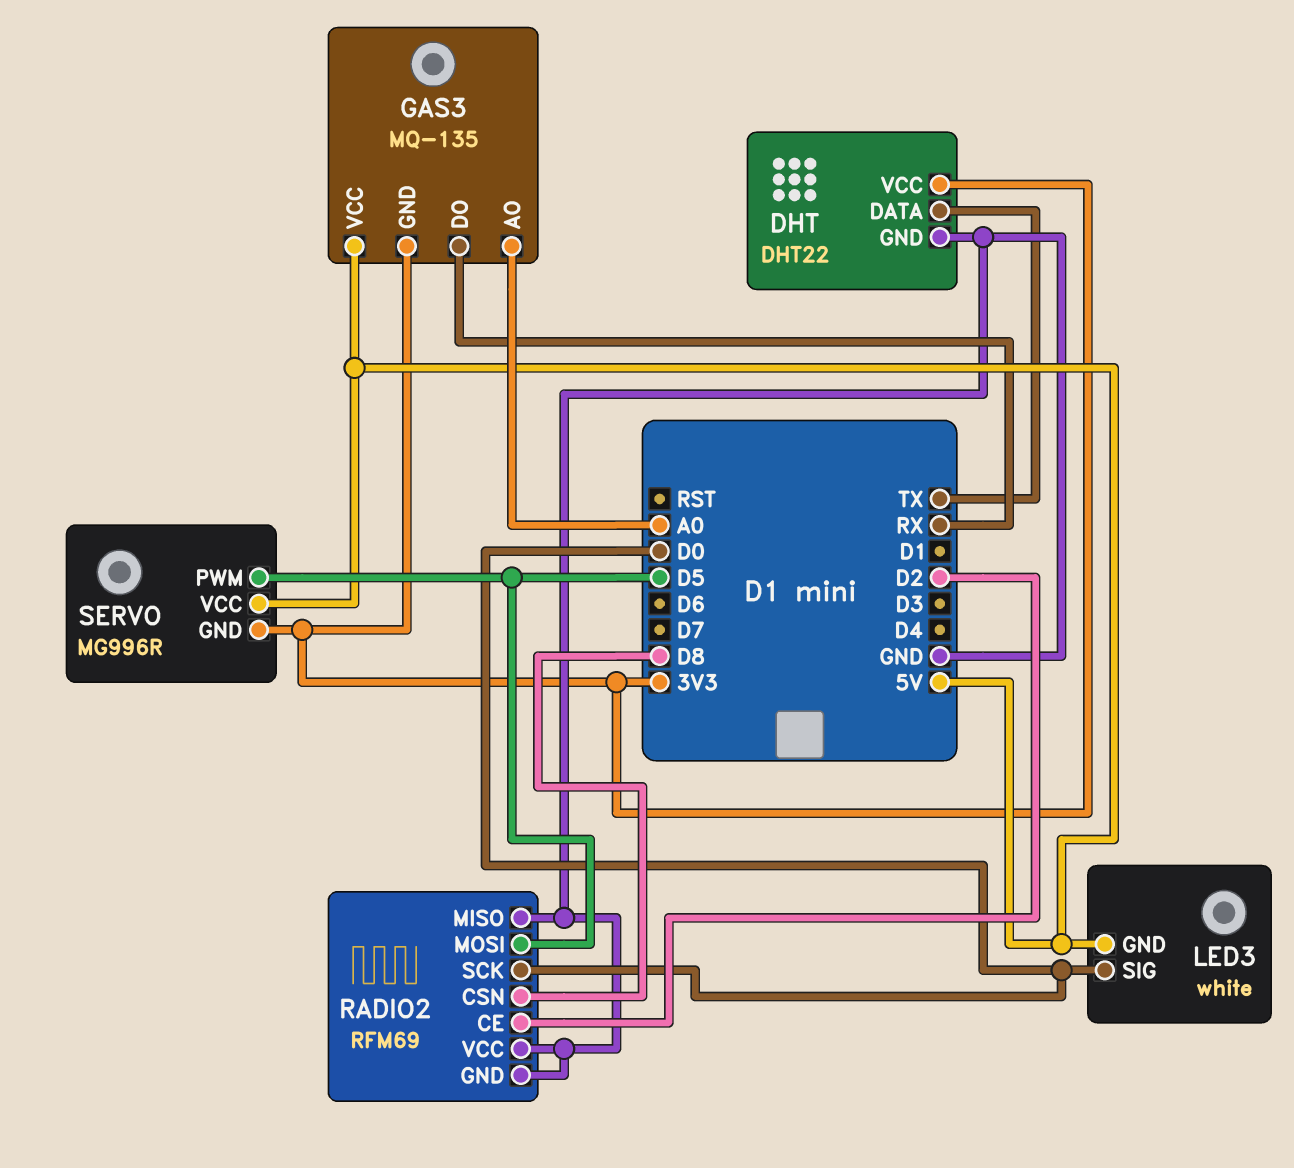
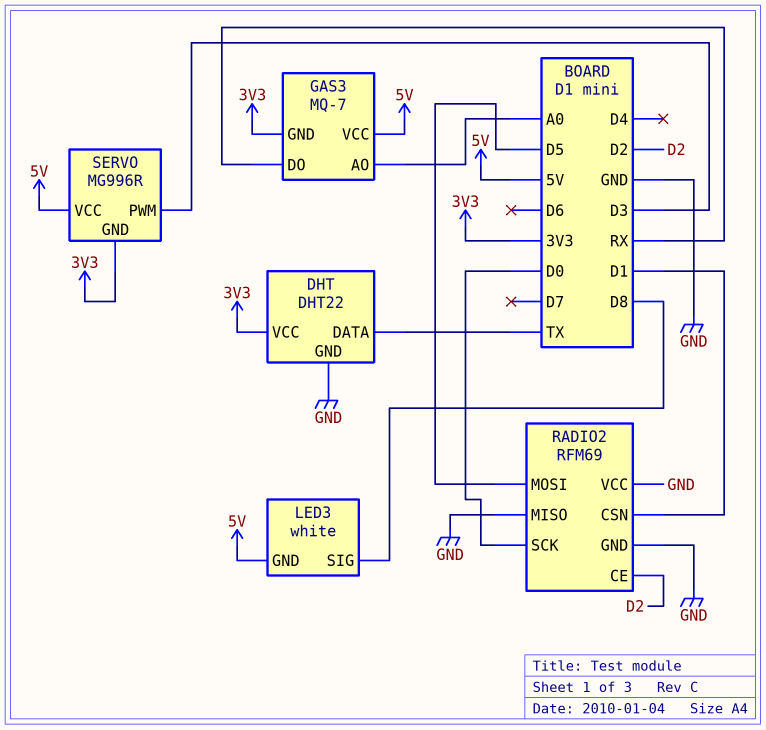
GAS3: MQ-135 -> MQ-7
LED3 pin SIG: D0 -> D8
RADIO2 pin CSN: D8 -> D1
SERVO pin PWM: D5 -> D3

